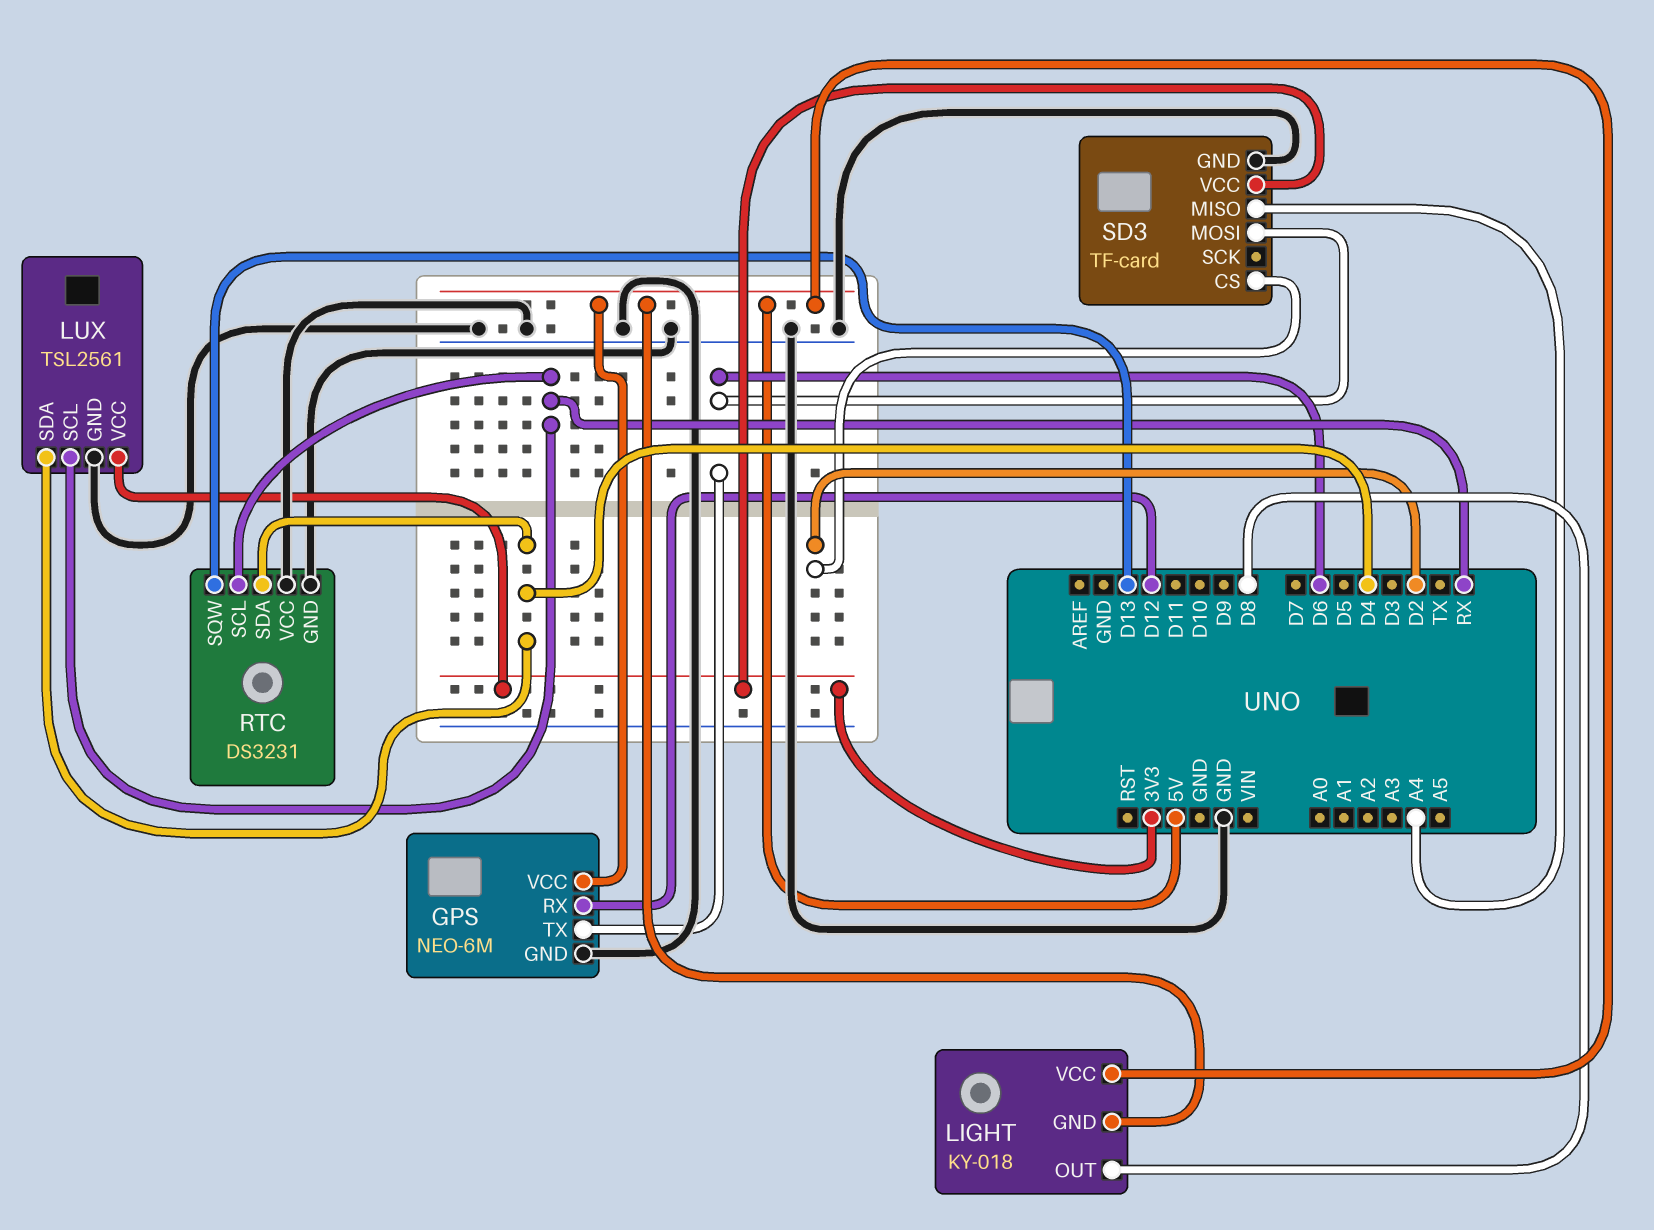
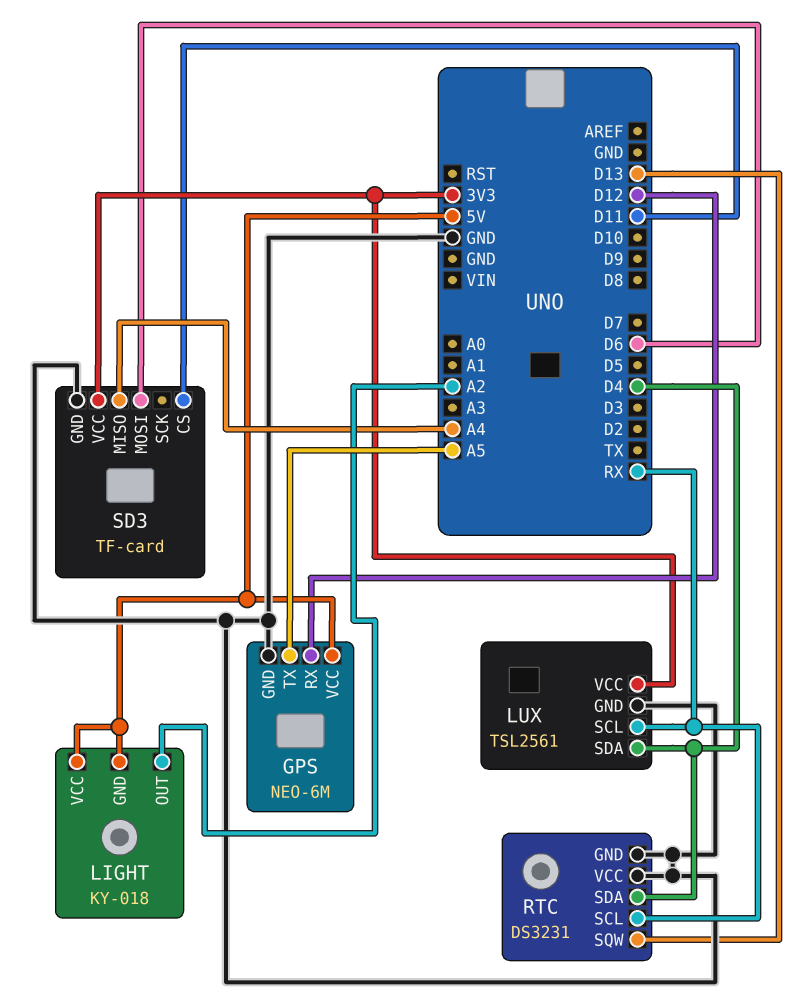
GPS pin TX: D6 -> A5
LIGHT pin OUT: D8 -> A2
SD3 pin CS: D2 -> D11

